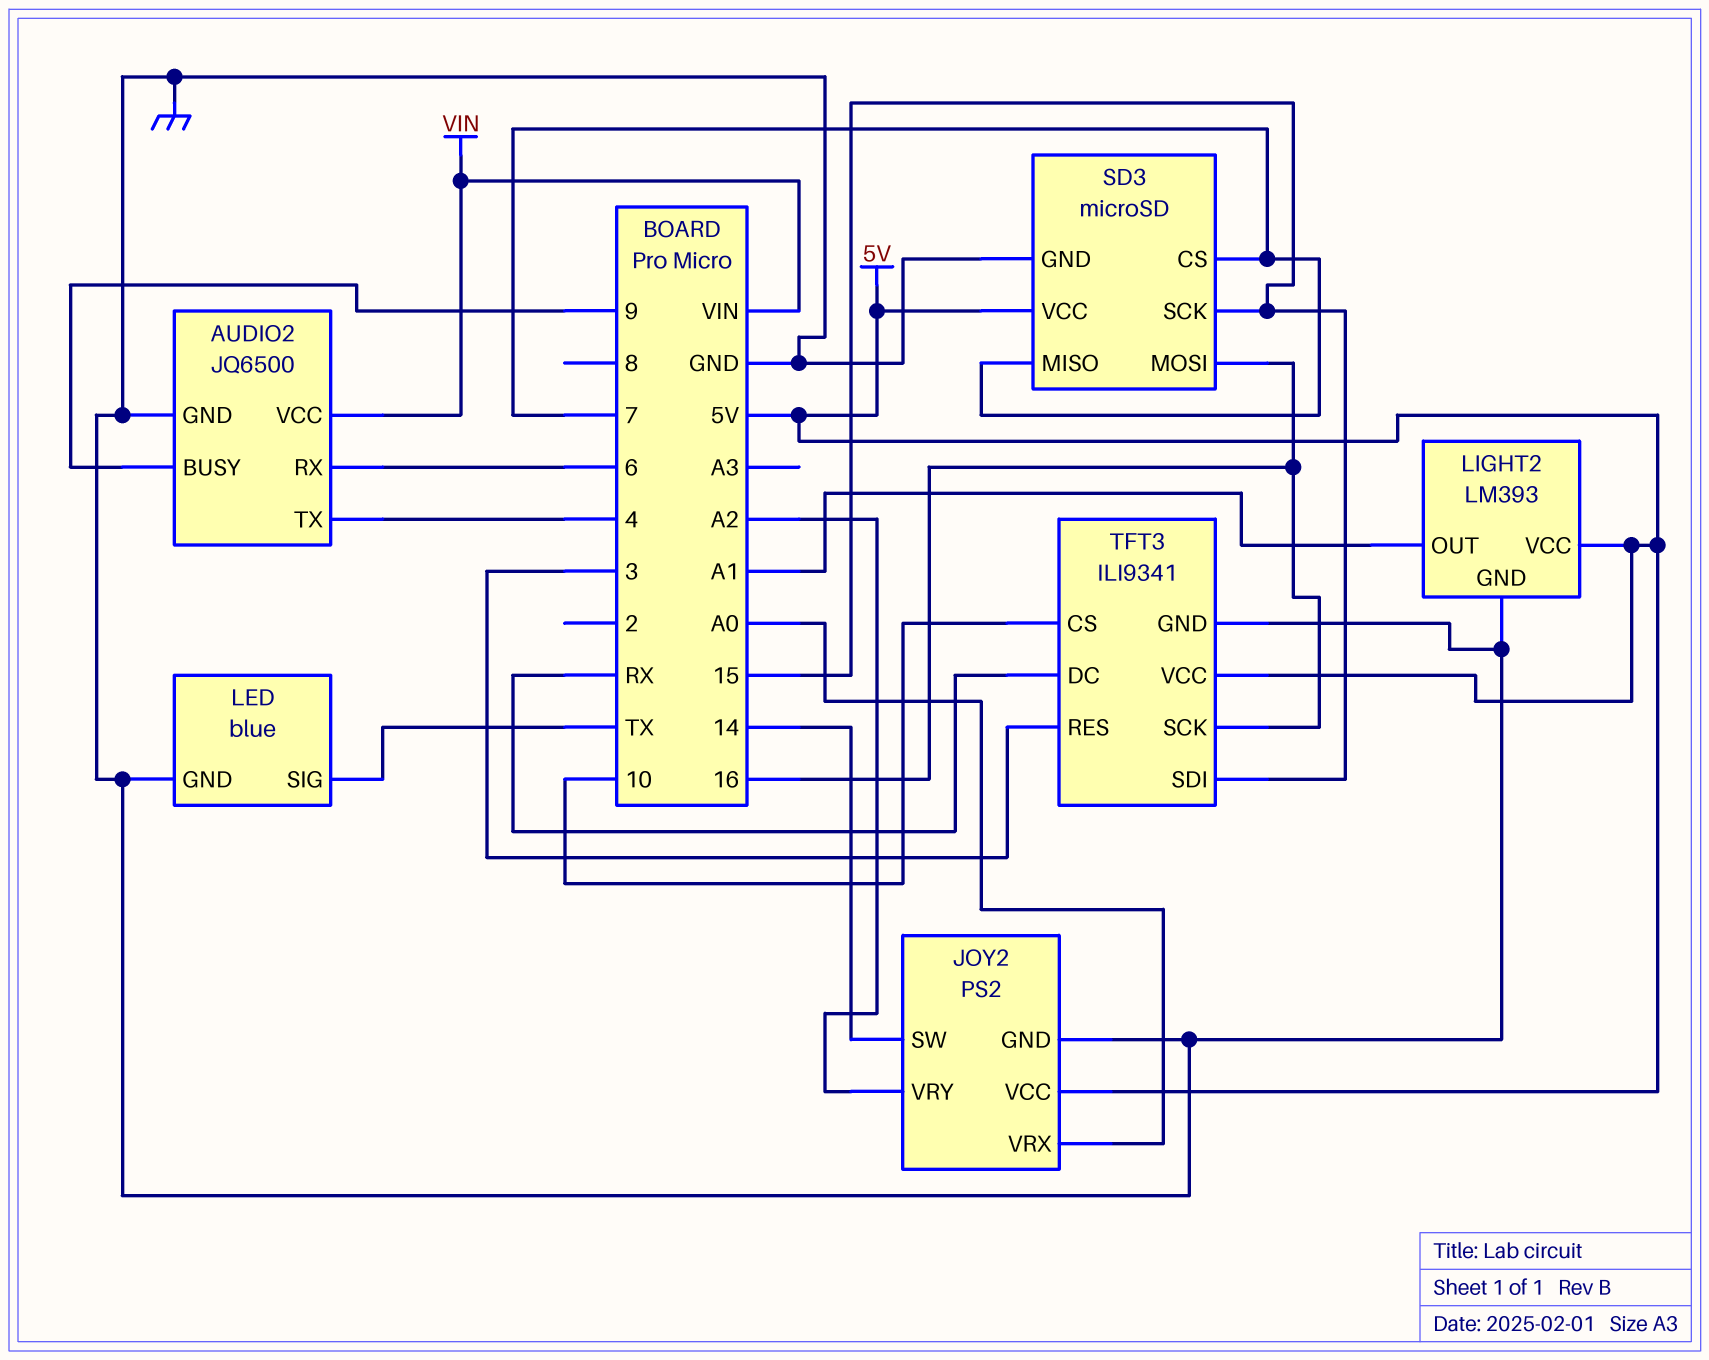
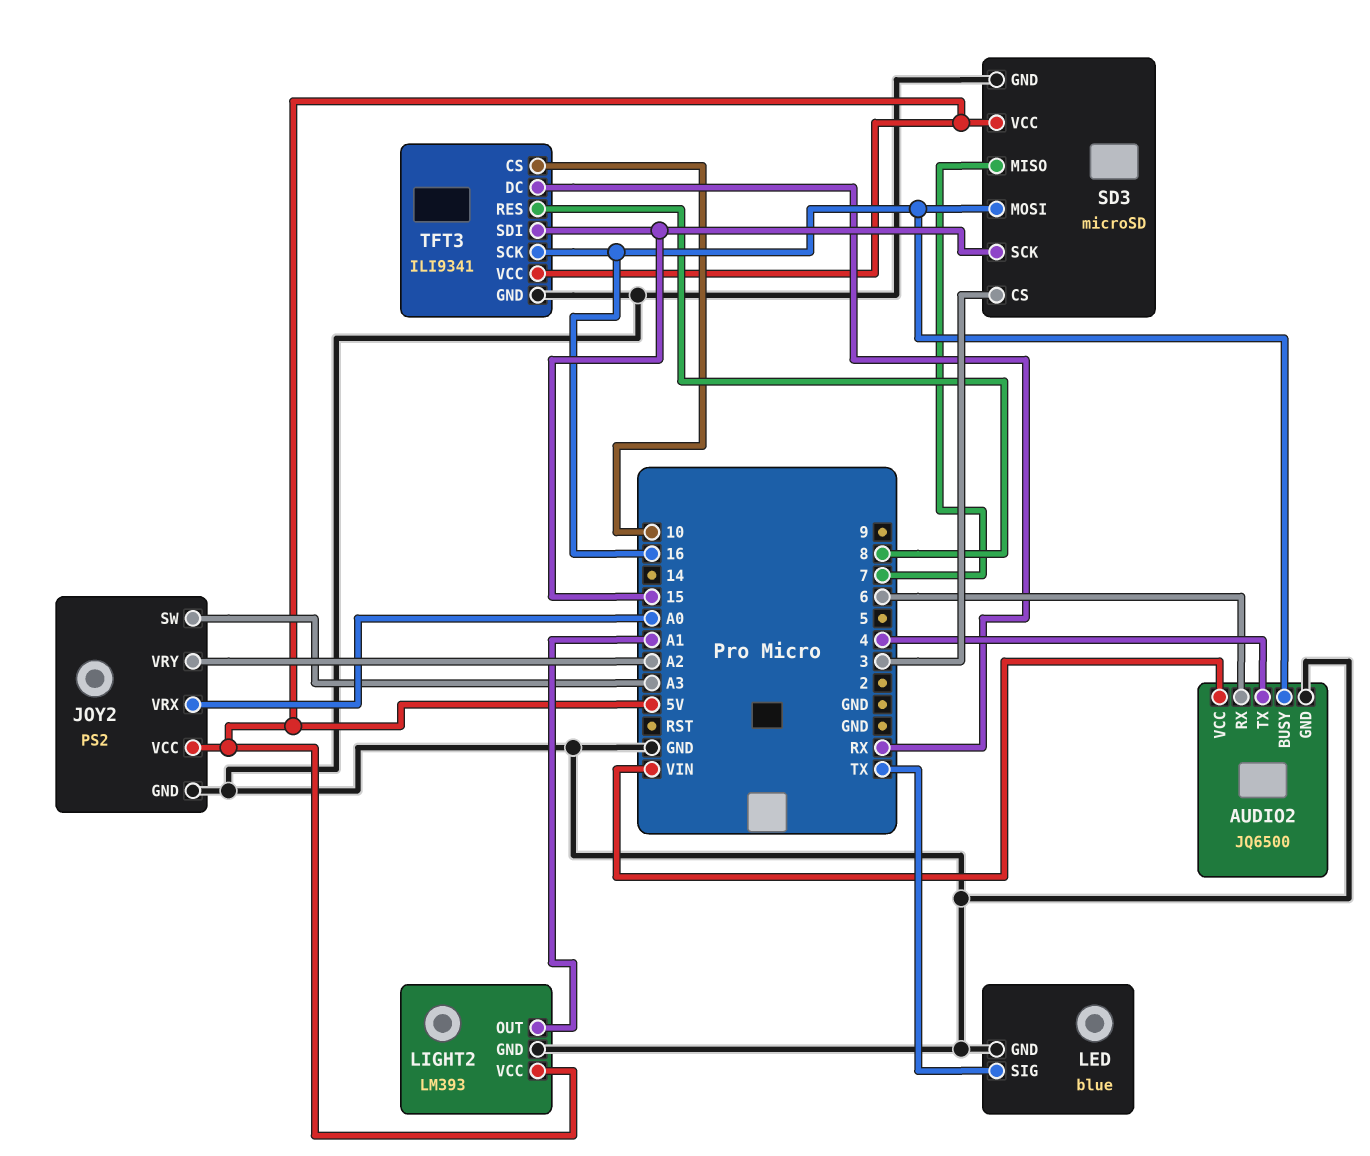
AUDIO2 pin BUSY: 9 -> 16
JOY2 pin SW: 14 -> A3
SD3 pin CS: 7 -> 3
TFT3 pin RES: 3 -> 8

